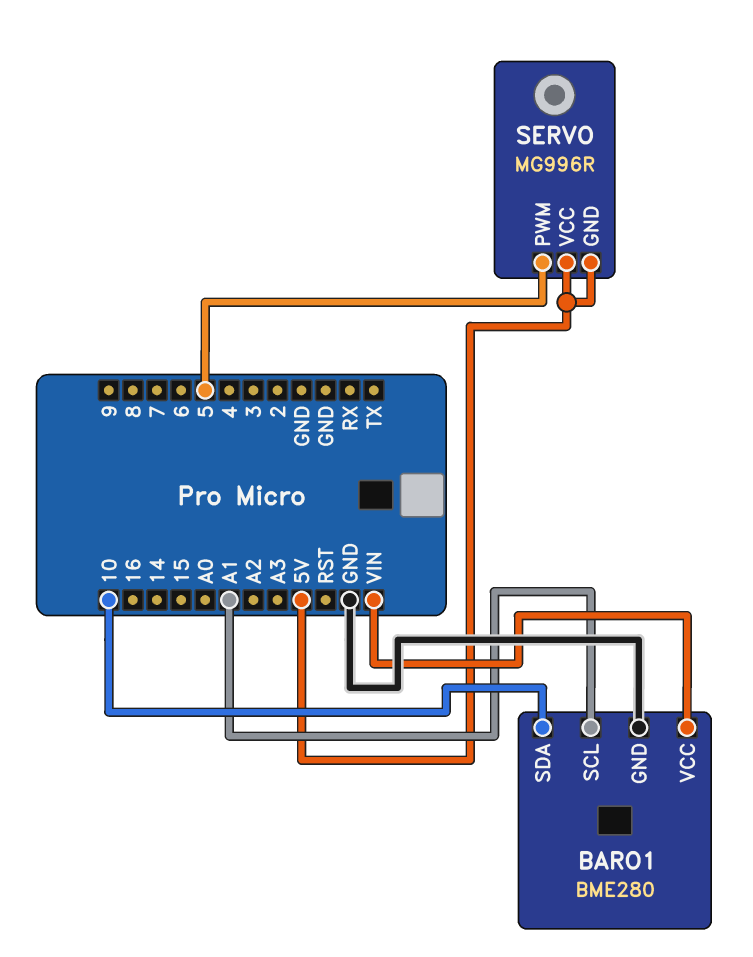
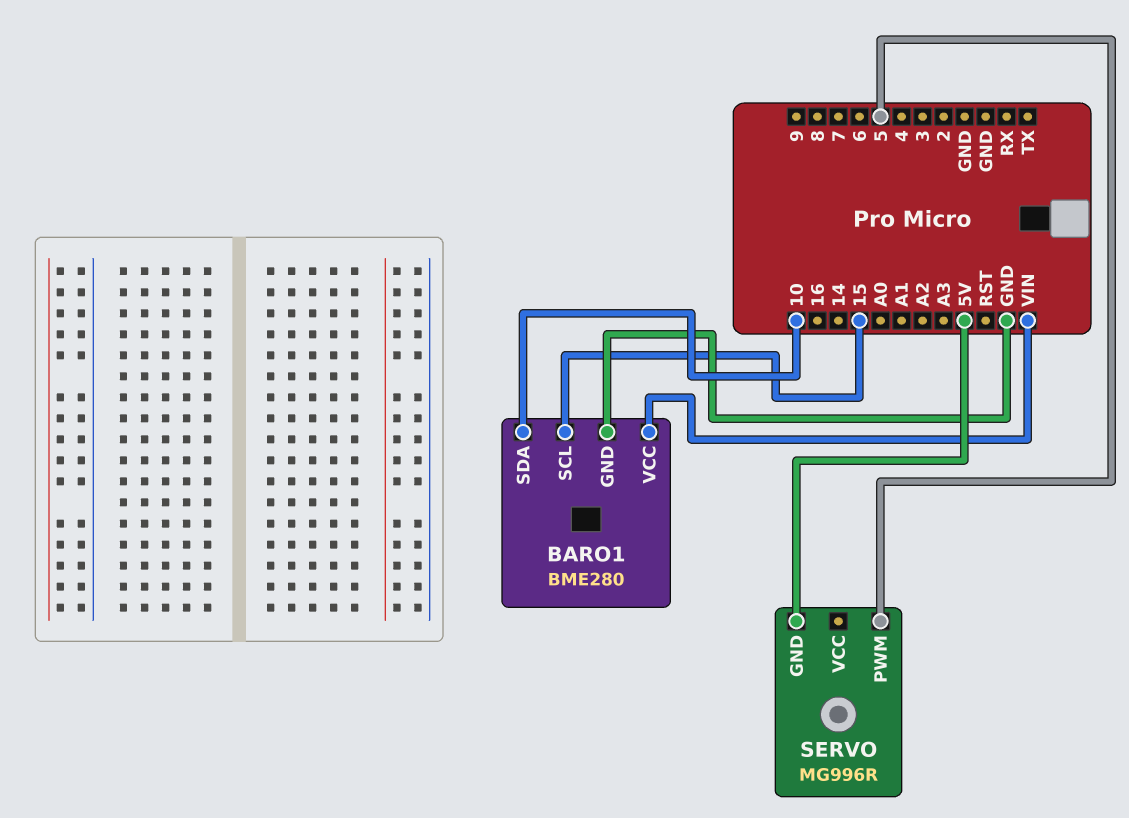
BARO1 pin SCL: A1 -> 15
SERVO pin VCC: 5V -> none

